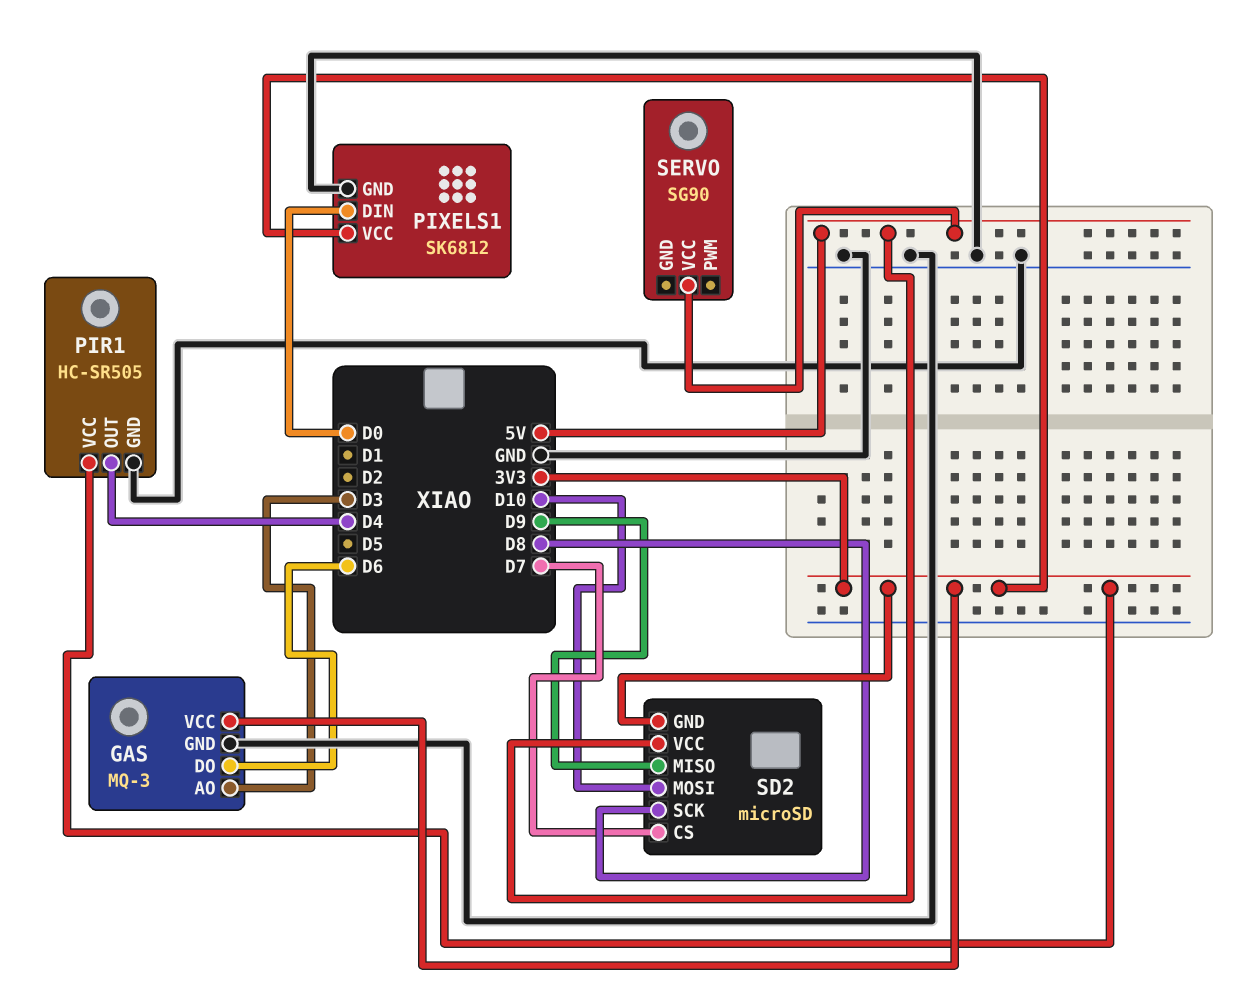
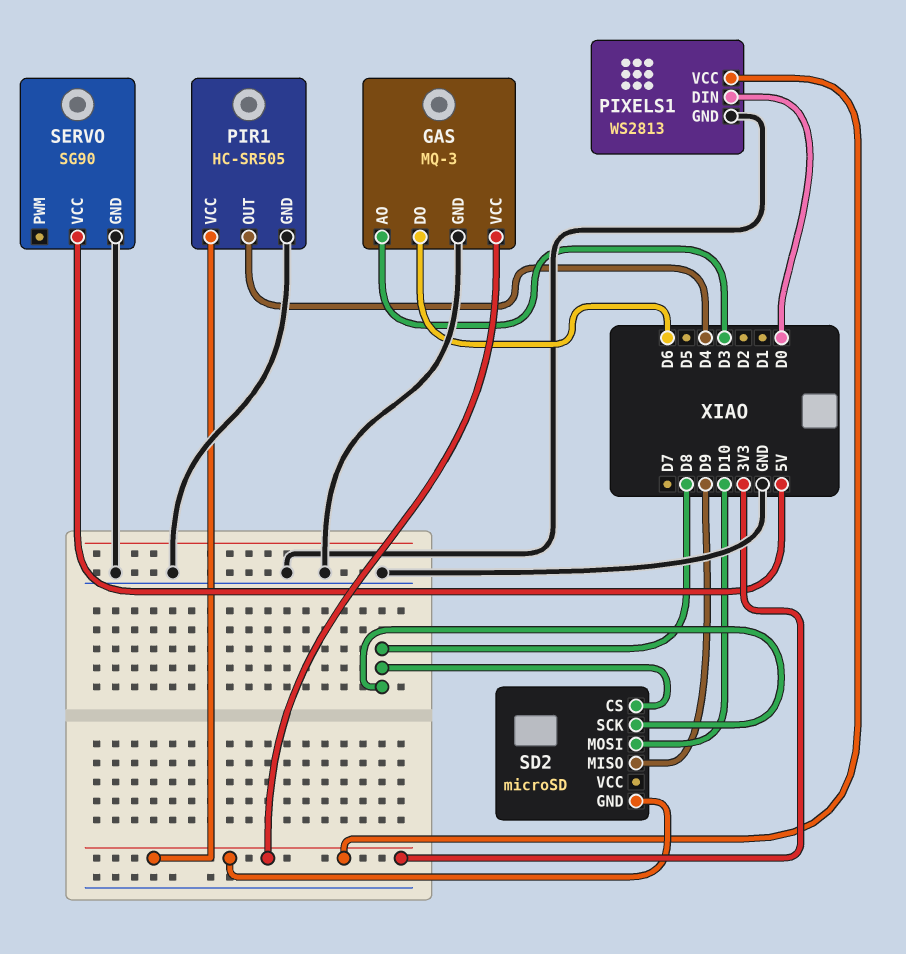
PIXELS1: SK6812 -> WS2813
SD2 pin CS: D7 -> D8
SD2 pin VCC: 5V -> none
SERVO pin GND: none -> GND

